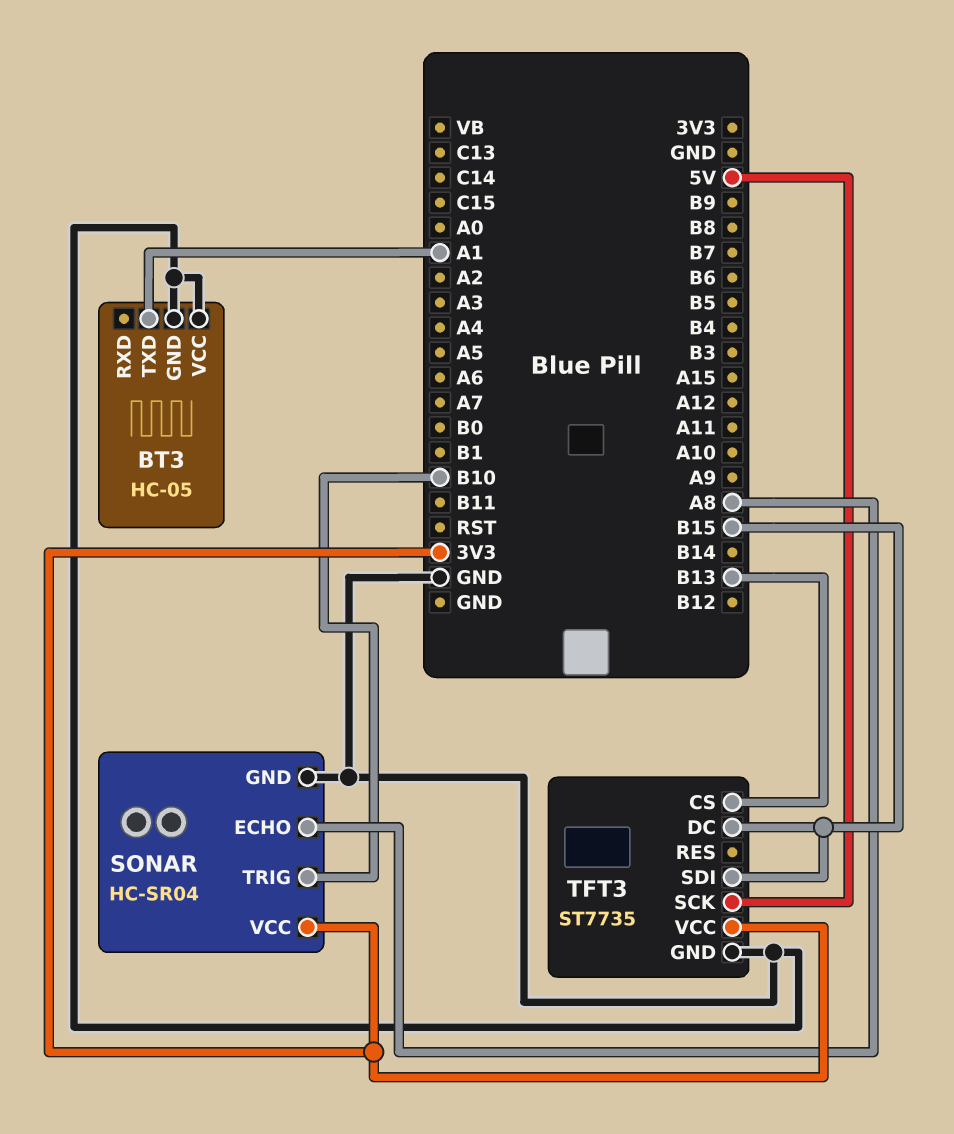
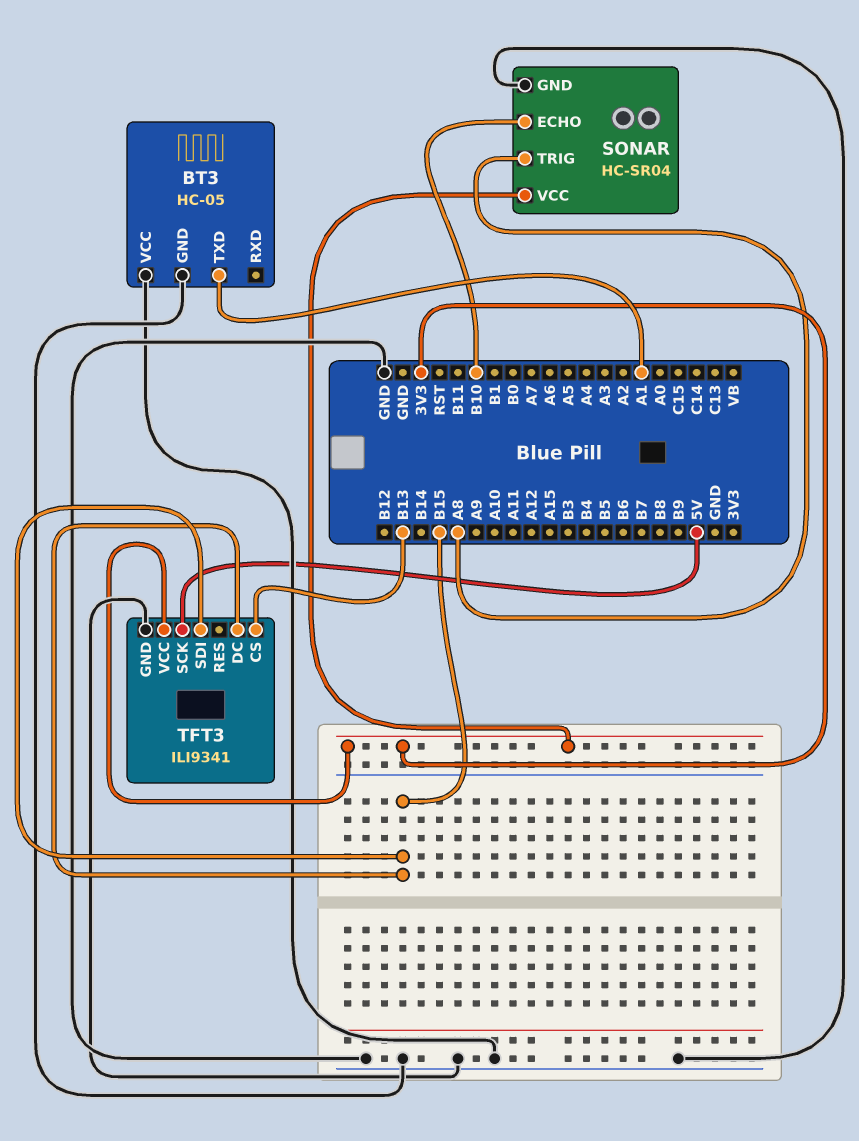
SONAR pin ECHO: A8 -> B10
SONAR pin TRIG: B10 -> A8
TFT3: ST7735 -> ILI9341

